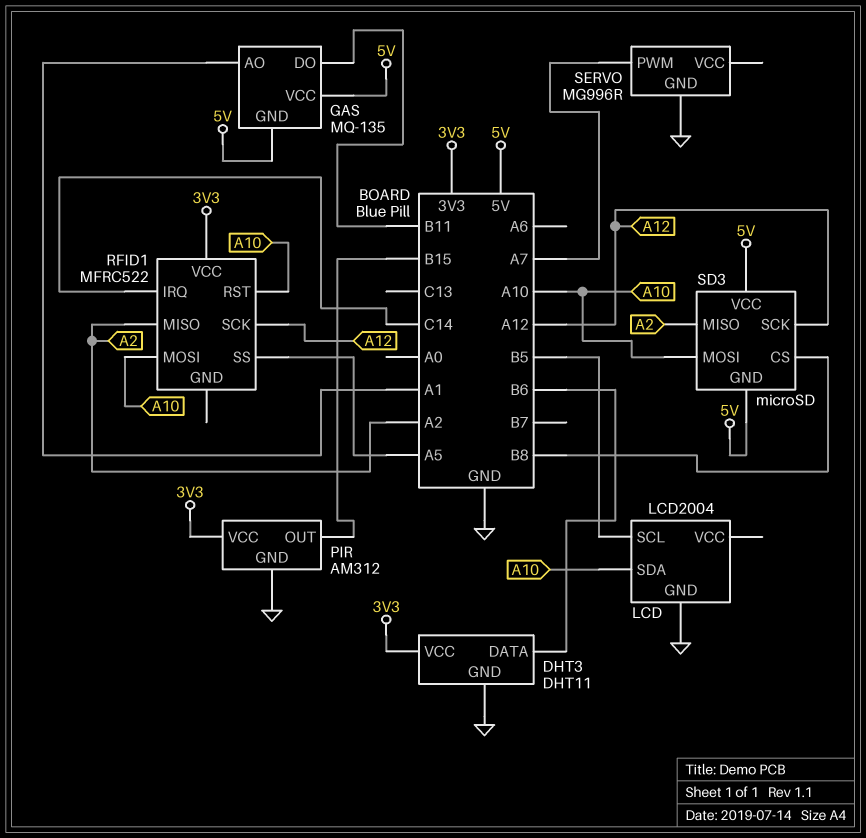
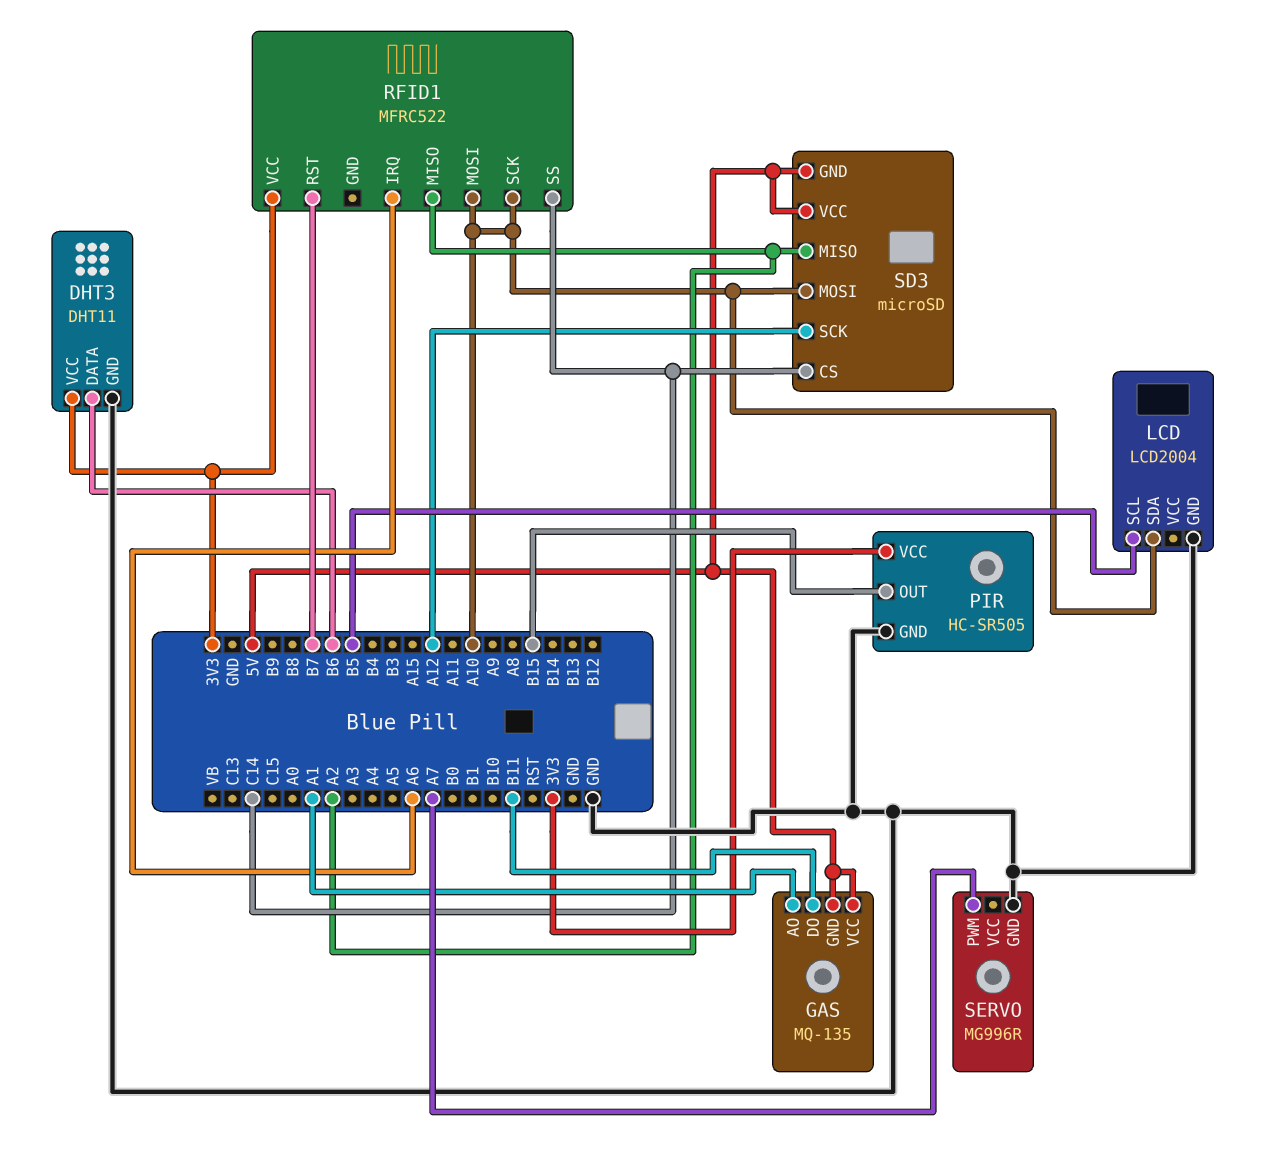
PIR: AM312 -> HC-SR505
RFID1 pin IRQ: C14 -> A6
RFID1 pin RST: A10 -> B7
RFID1 pin SCK: A12 -> A10
RFID1 pin SS: A5 -> C14
SD3 pin CS: B8 -> C14

